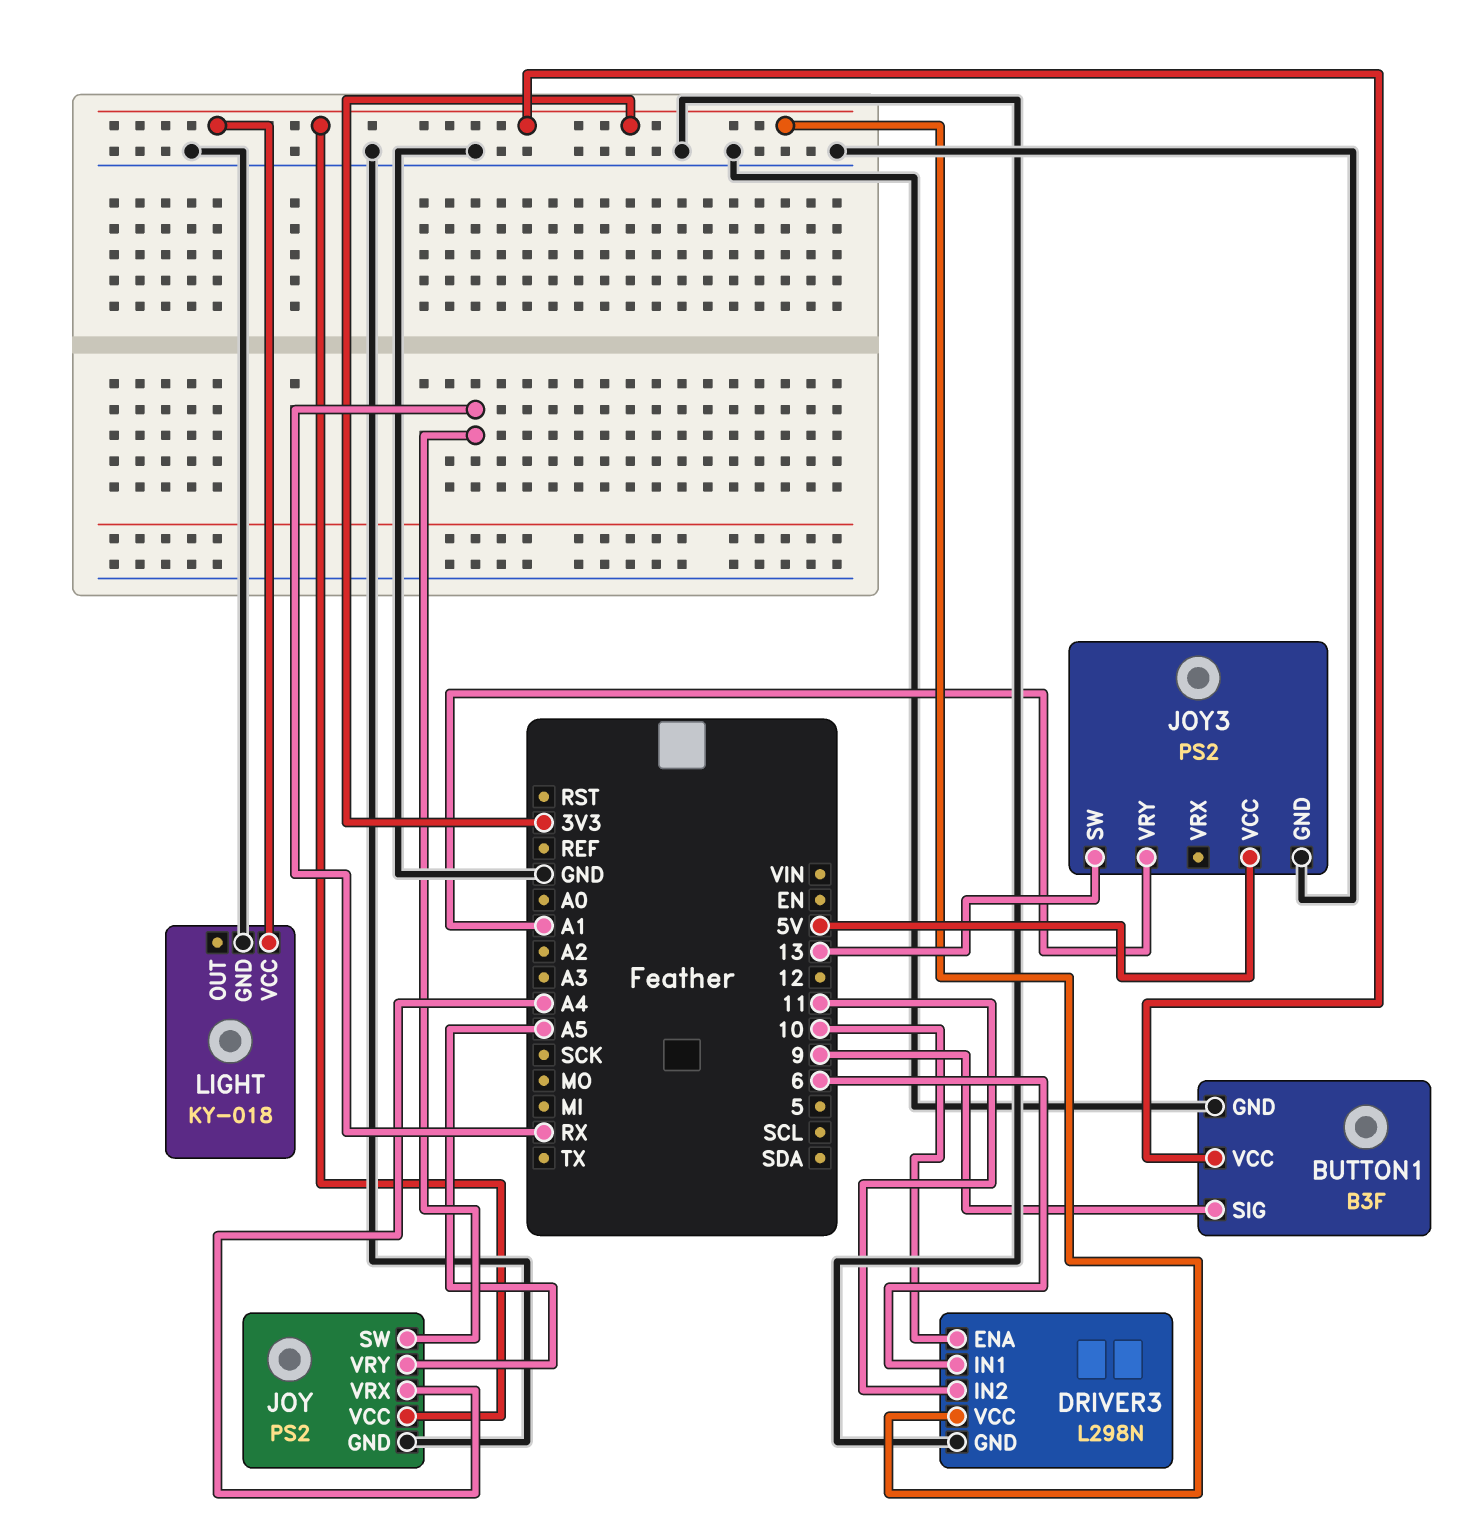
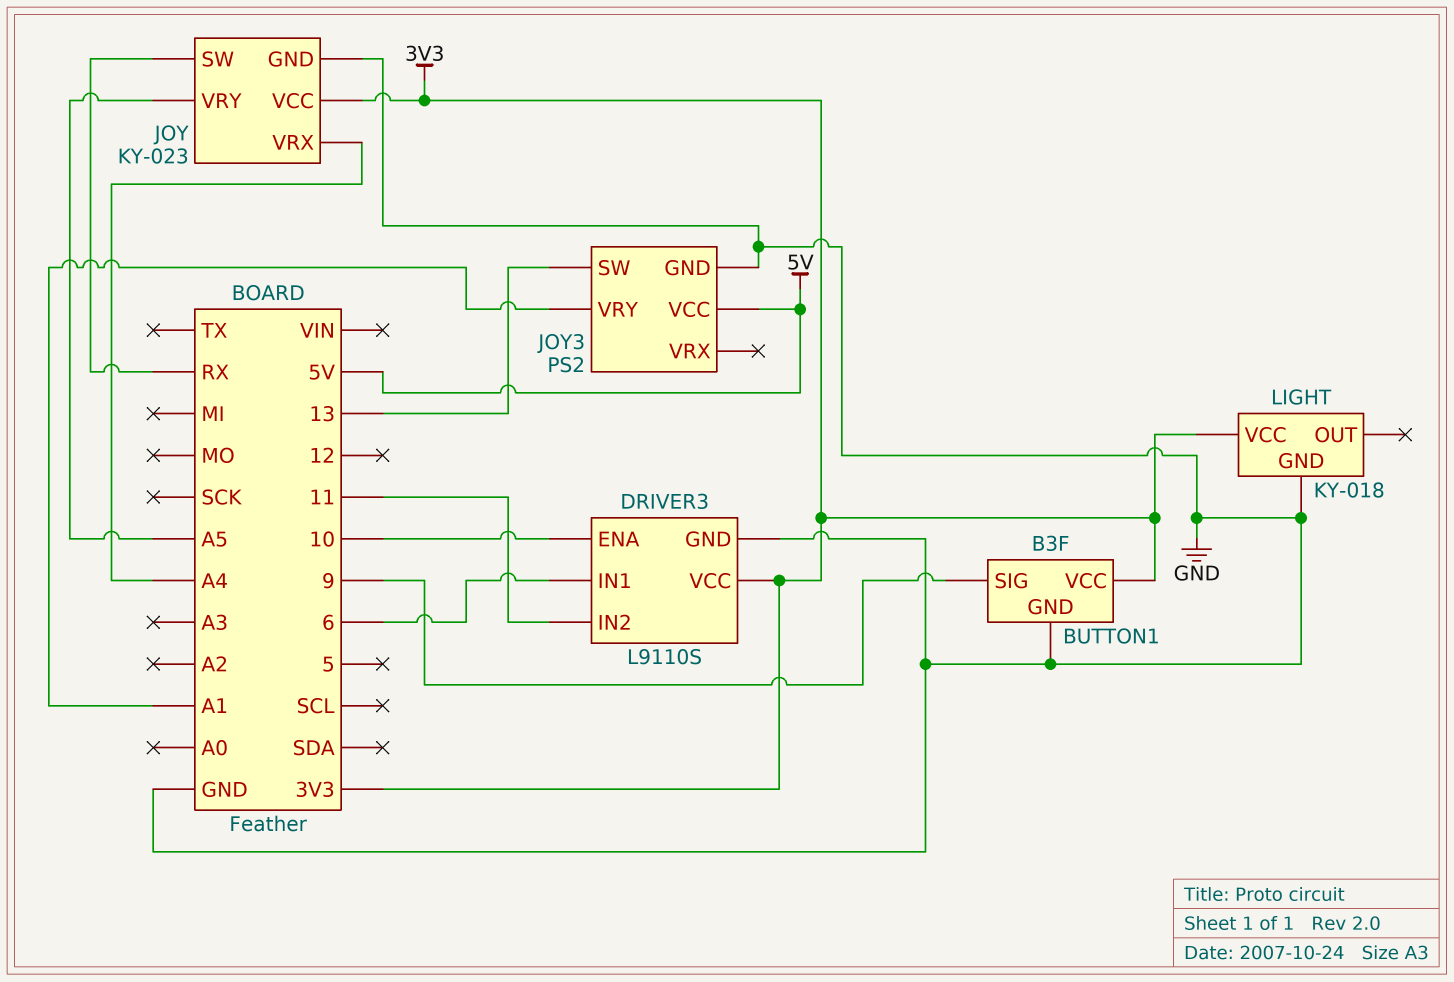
DRIVER3: L298N -> L9110S
JOY: PS2 -> KY-023

